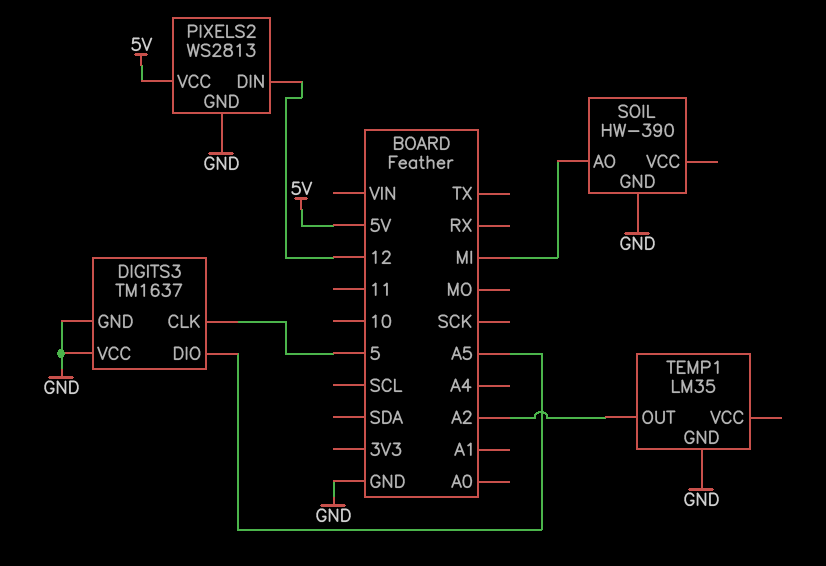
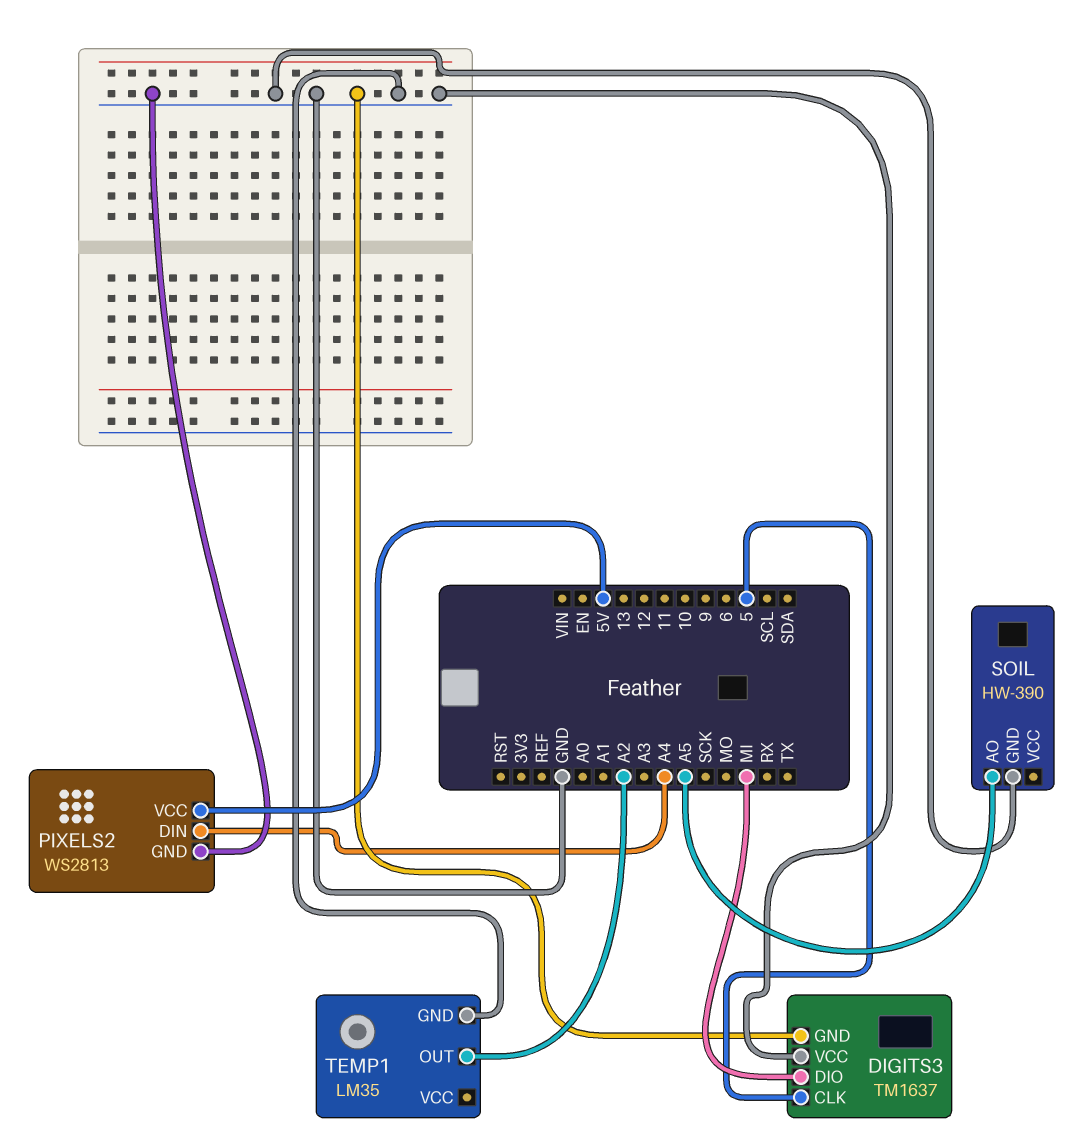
DIGITS3 pin DIO: A5 -> MI
PIXELS2 pin DIN: 12 -> A4
SOIL pin AO: MI -> A5

